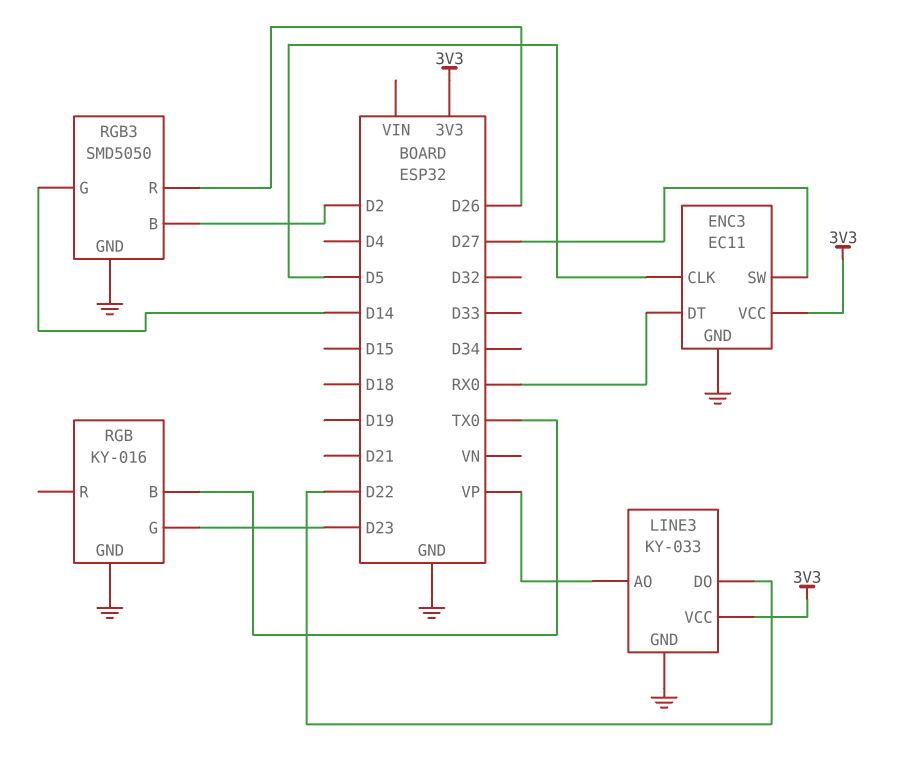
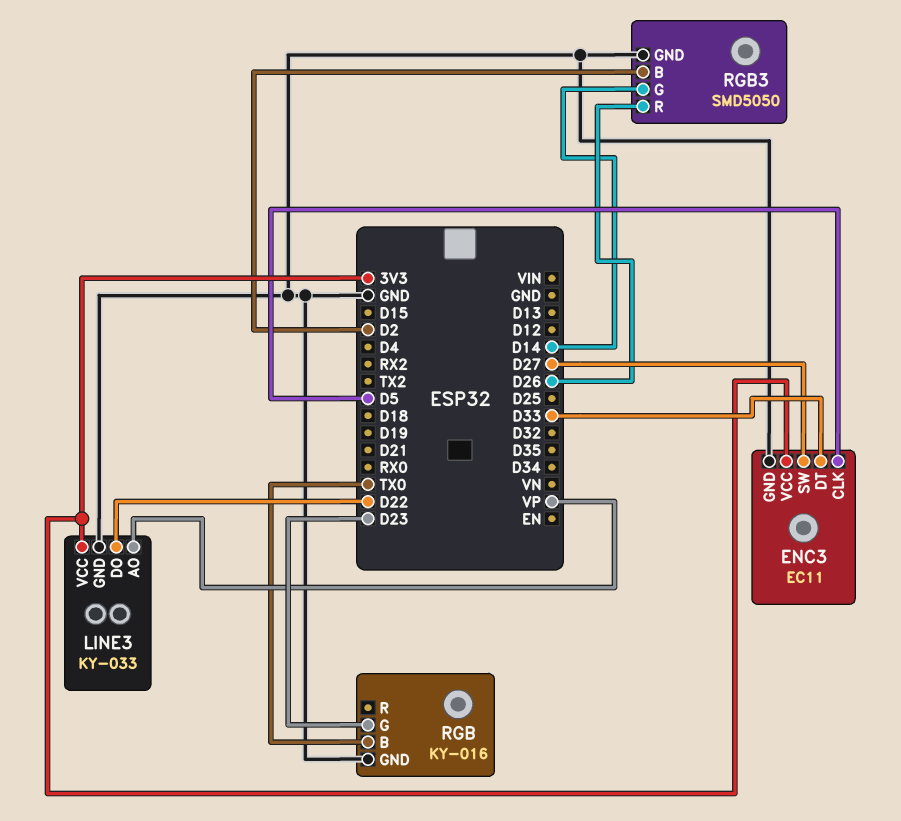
ENC3 pin DT: RX0 -> D33

